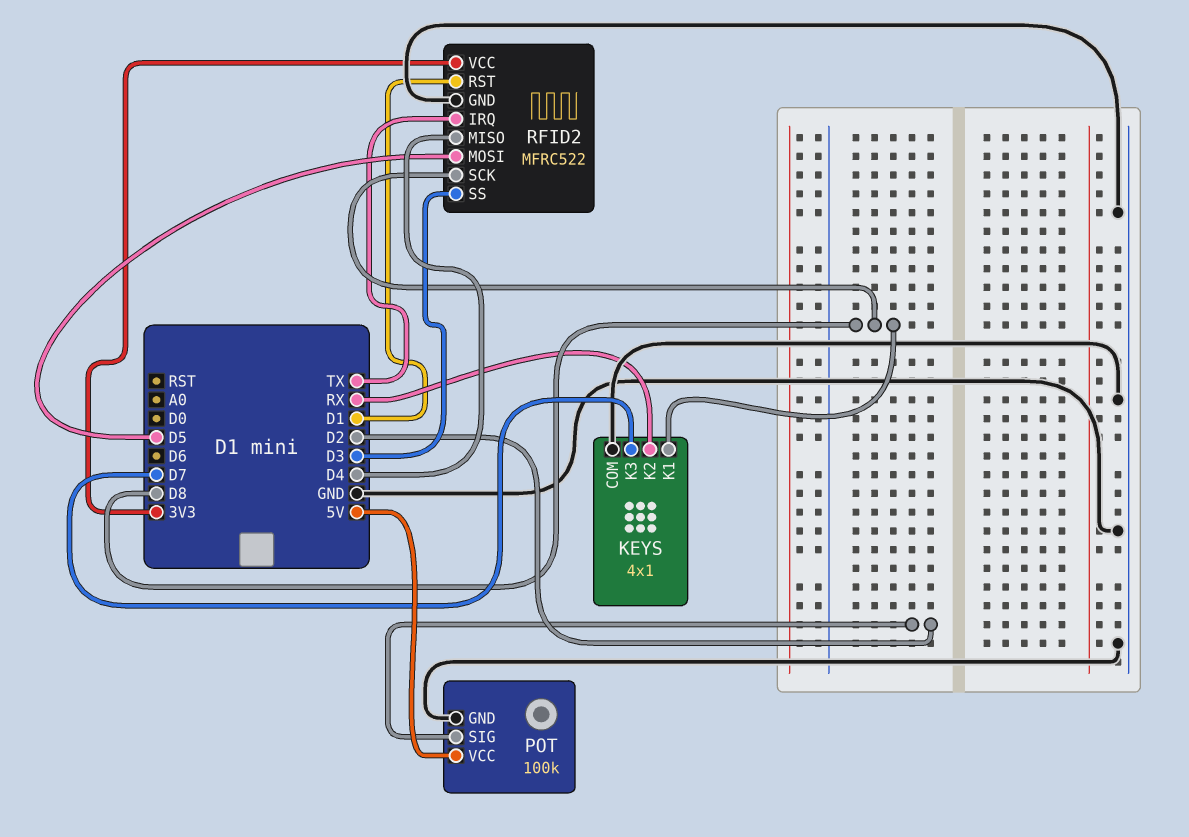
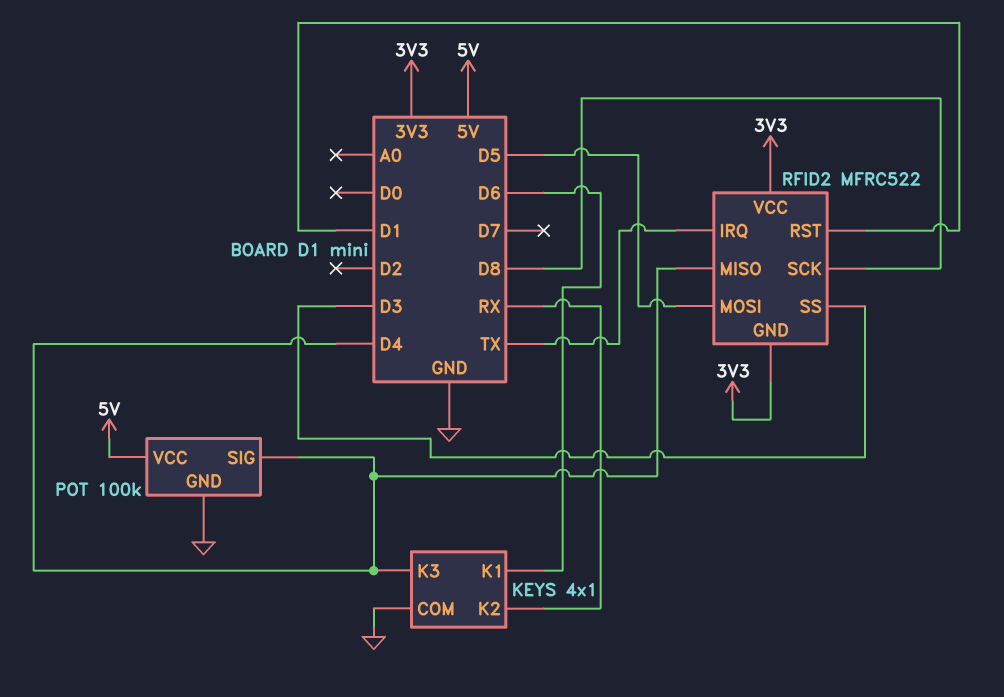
KEYS pin K1: D8 -> D6
KEYS pin K3: D7 -> D4
POT pin SIG: D2 -> D4
RFID2 pin GND: GND -> 3V3

